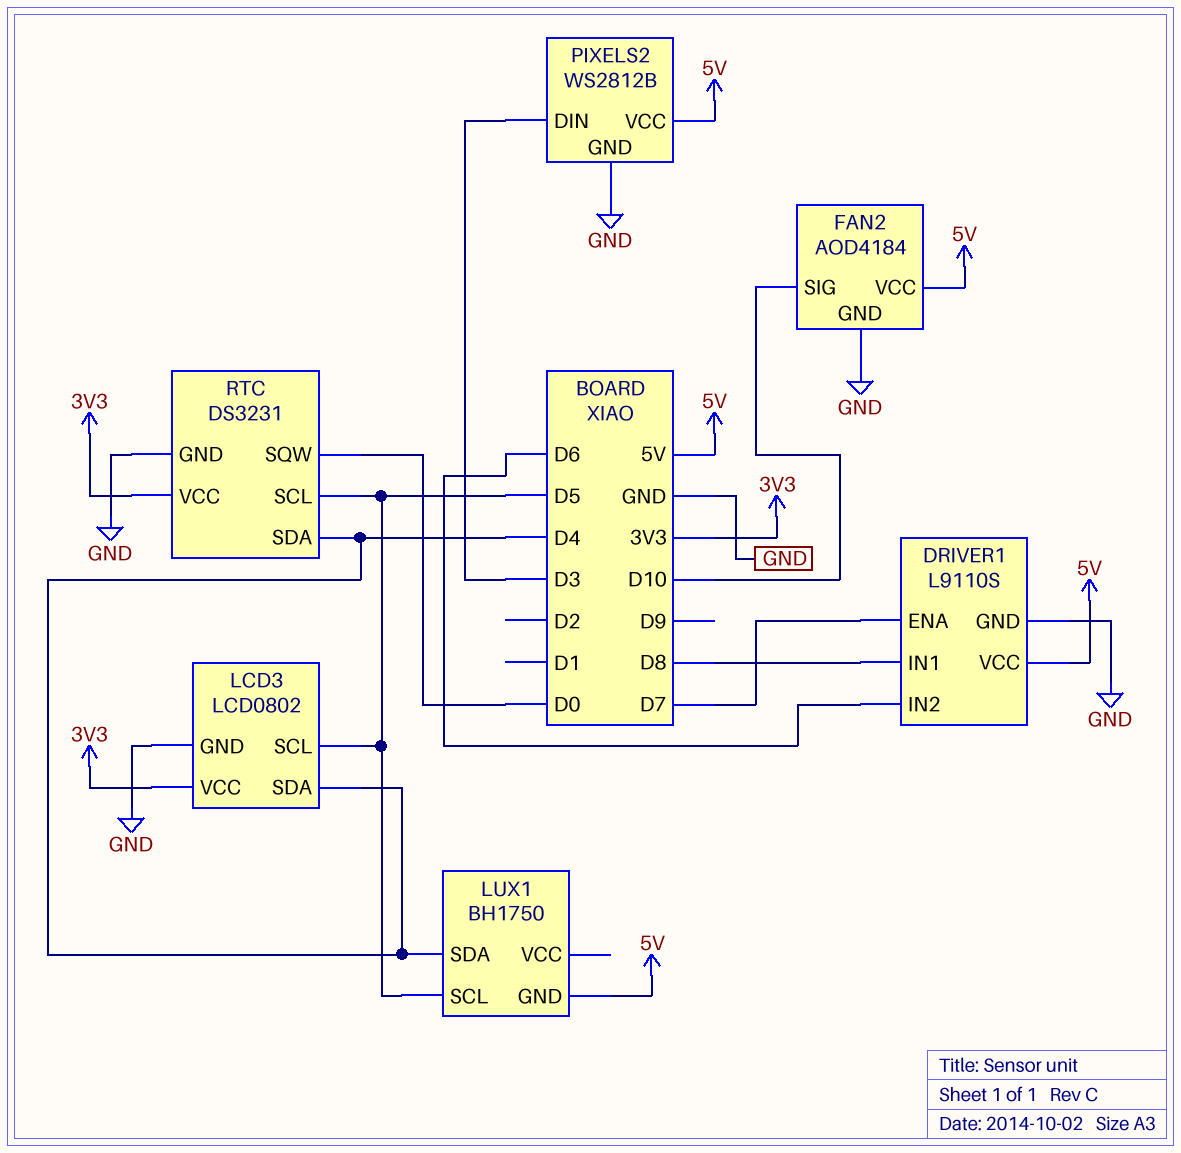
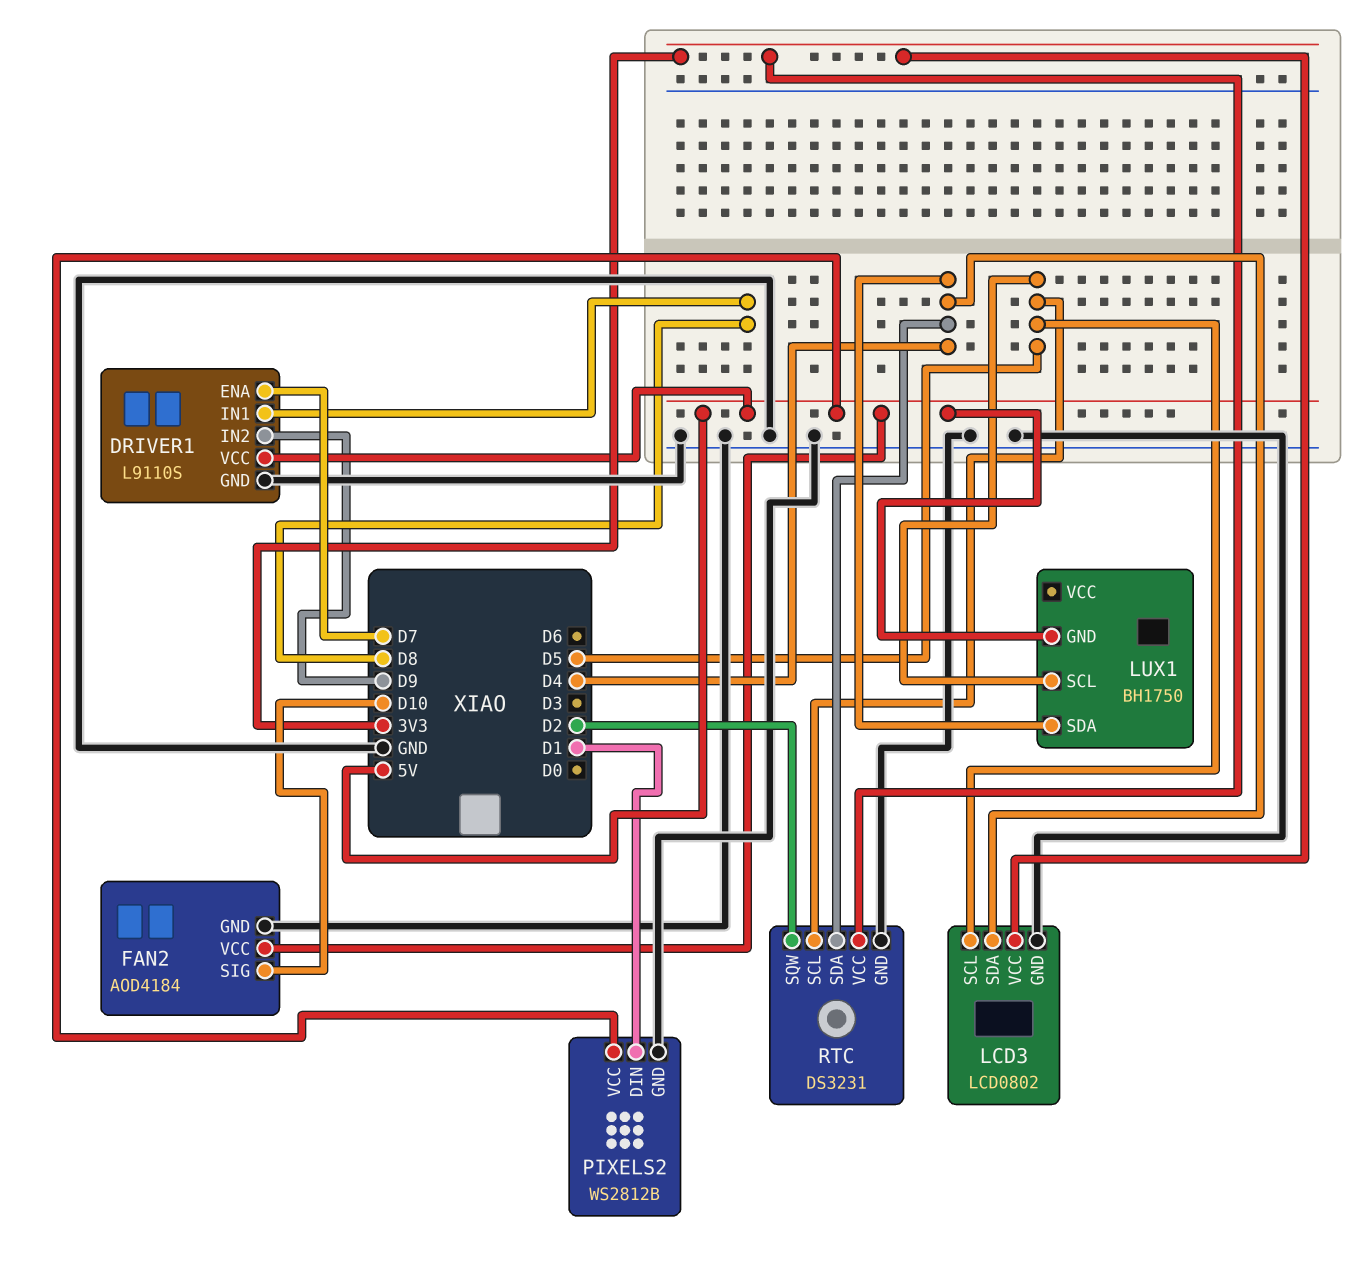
DRIVER1 pin IN2: D6 -> D9
PIXELS2 pin DIN: D3 -> D1
RTC pin SQW: D0 -> D2

